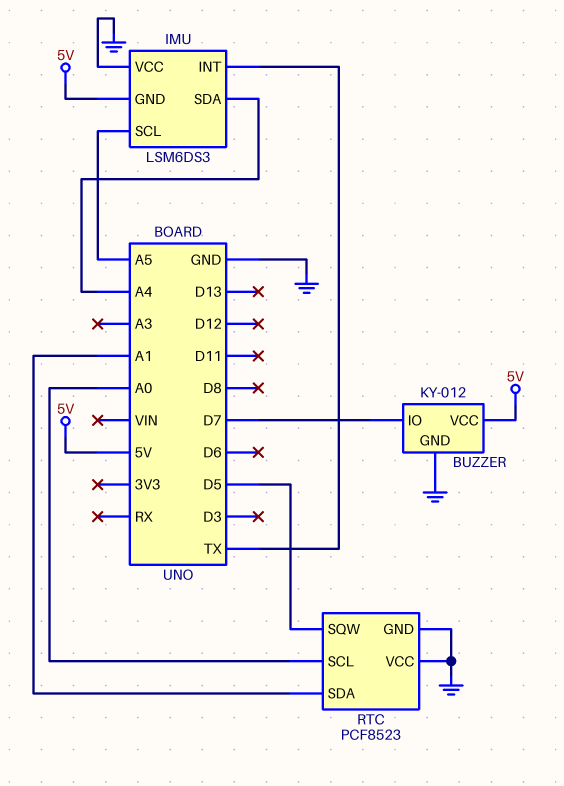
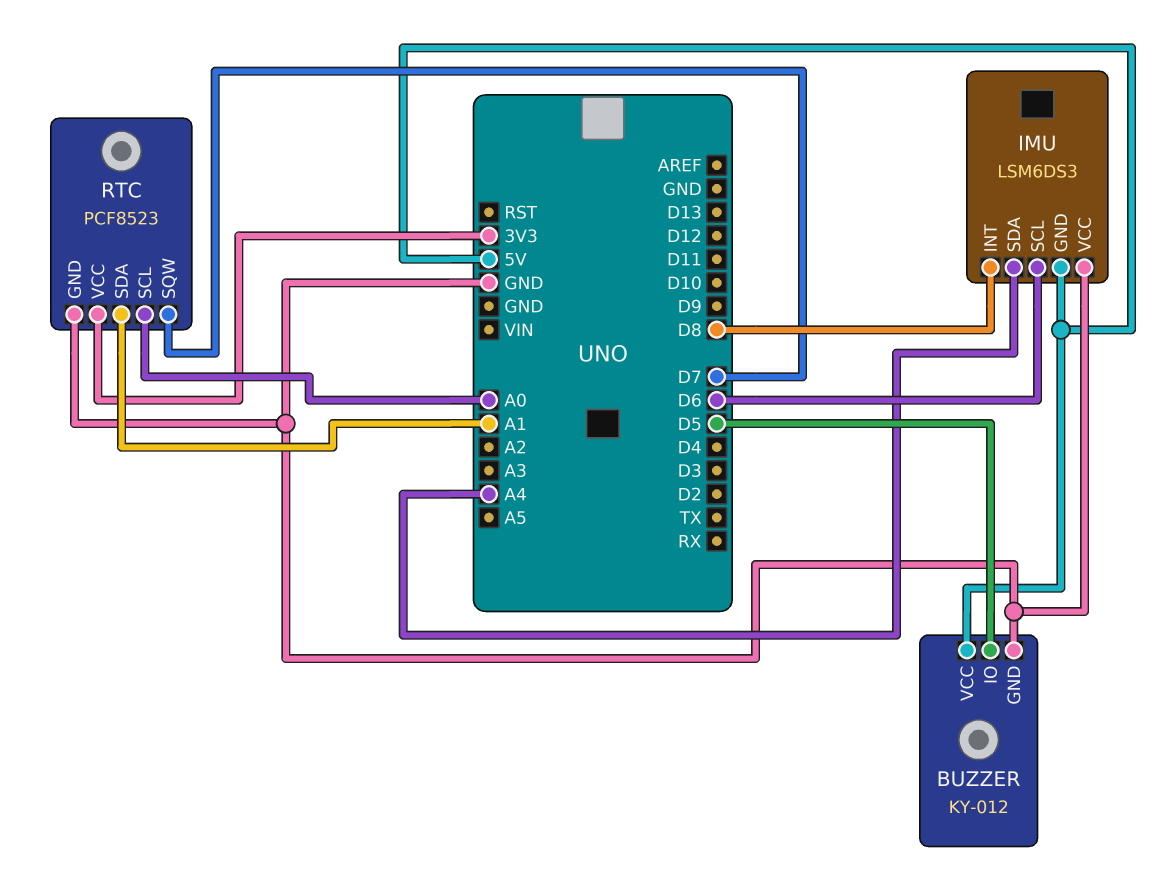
BUZZER pin IO: D7 -> D5
IMU pin INT: TX -> D8
IMU pin SCL: A5 -> D6
RTC pin SQW: D5 -> D7
RTC pin VCC: GND -> 3V3

